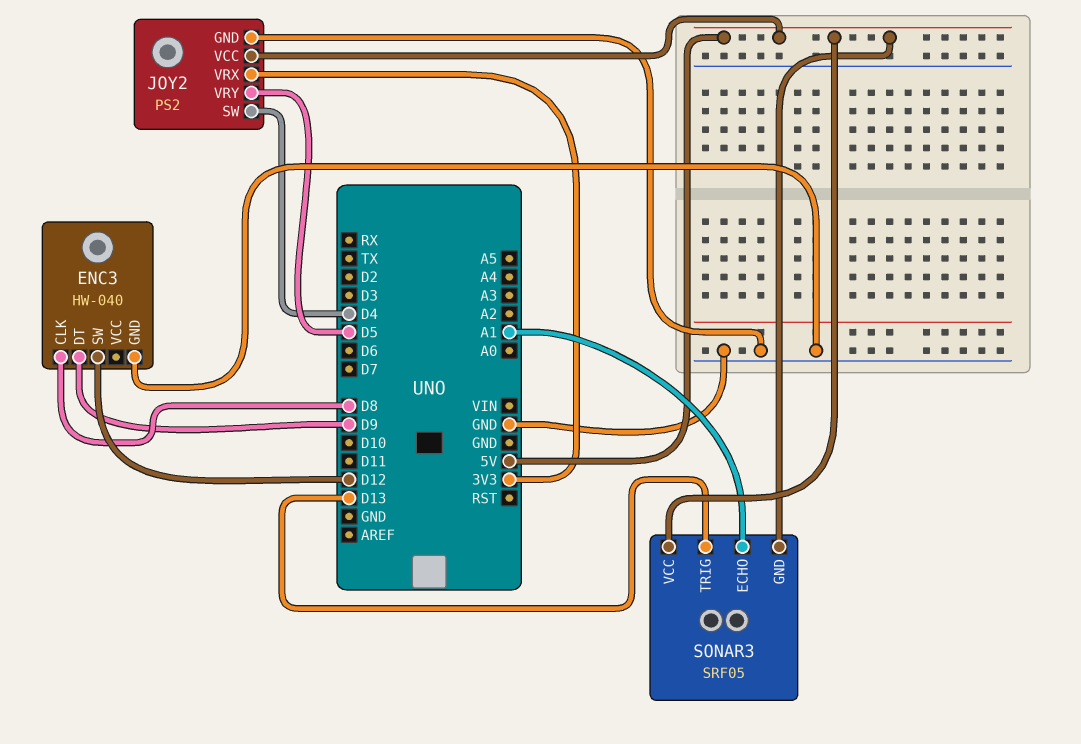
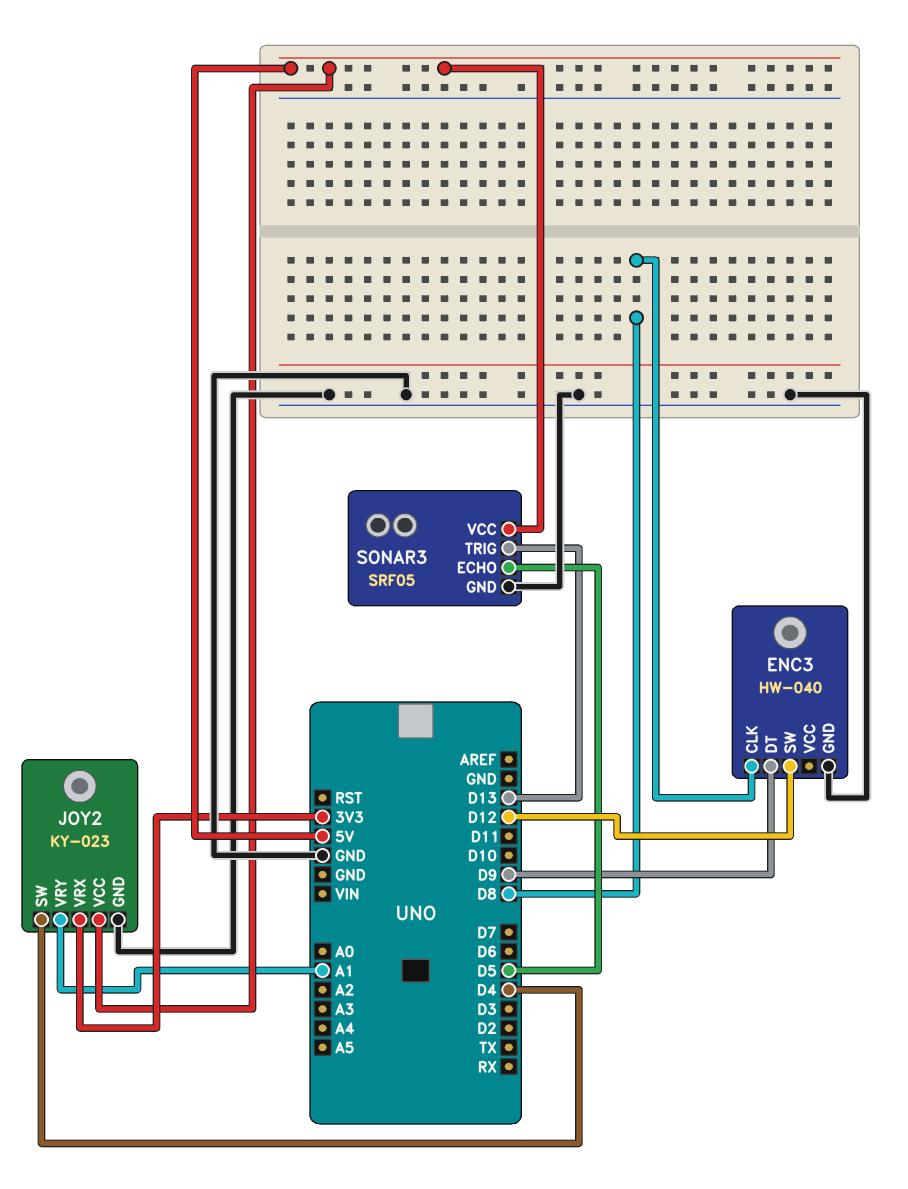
JOY2: PS2 -> KY-023
JOY2 pin VRY: D5 -> A1
SONAR3 pin ECHO: A1 -> D5
SONAR3 pin GND: 5V -> GND

